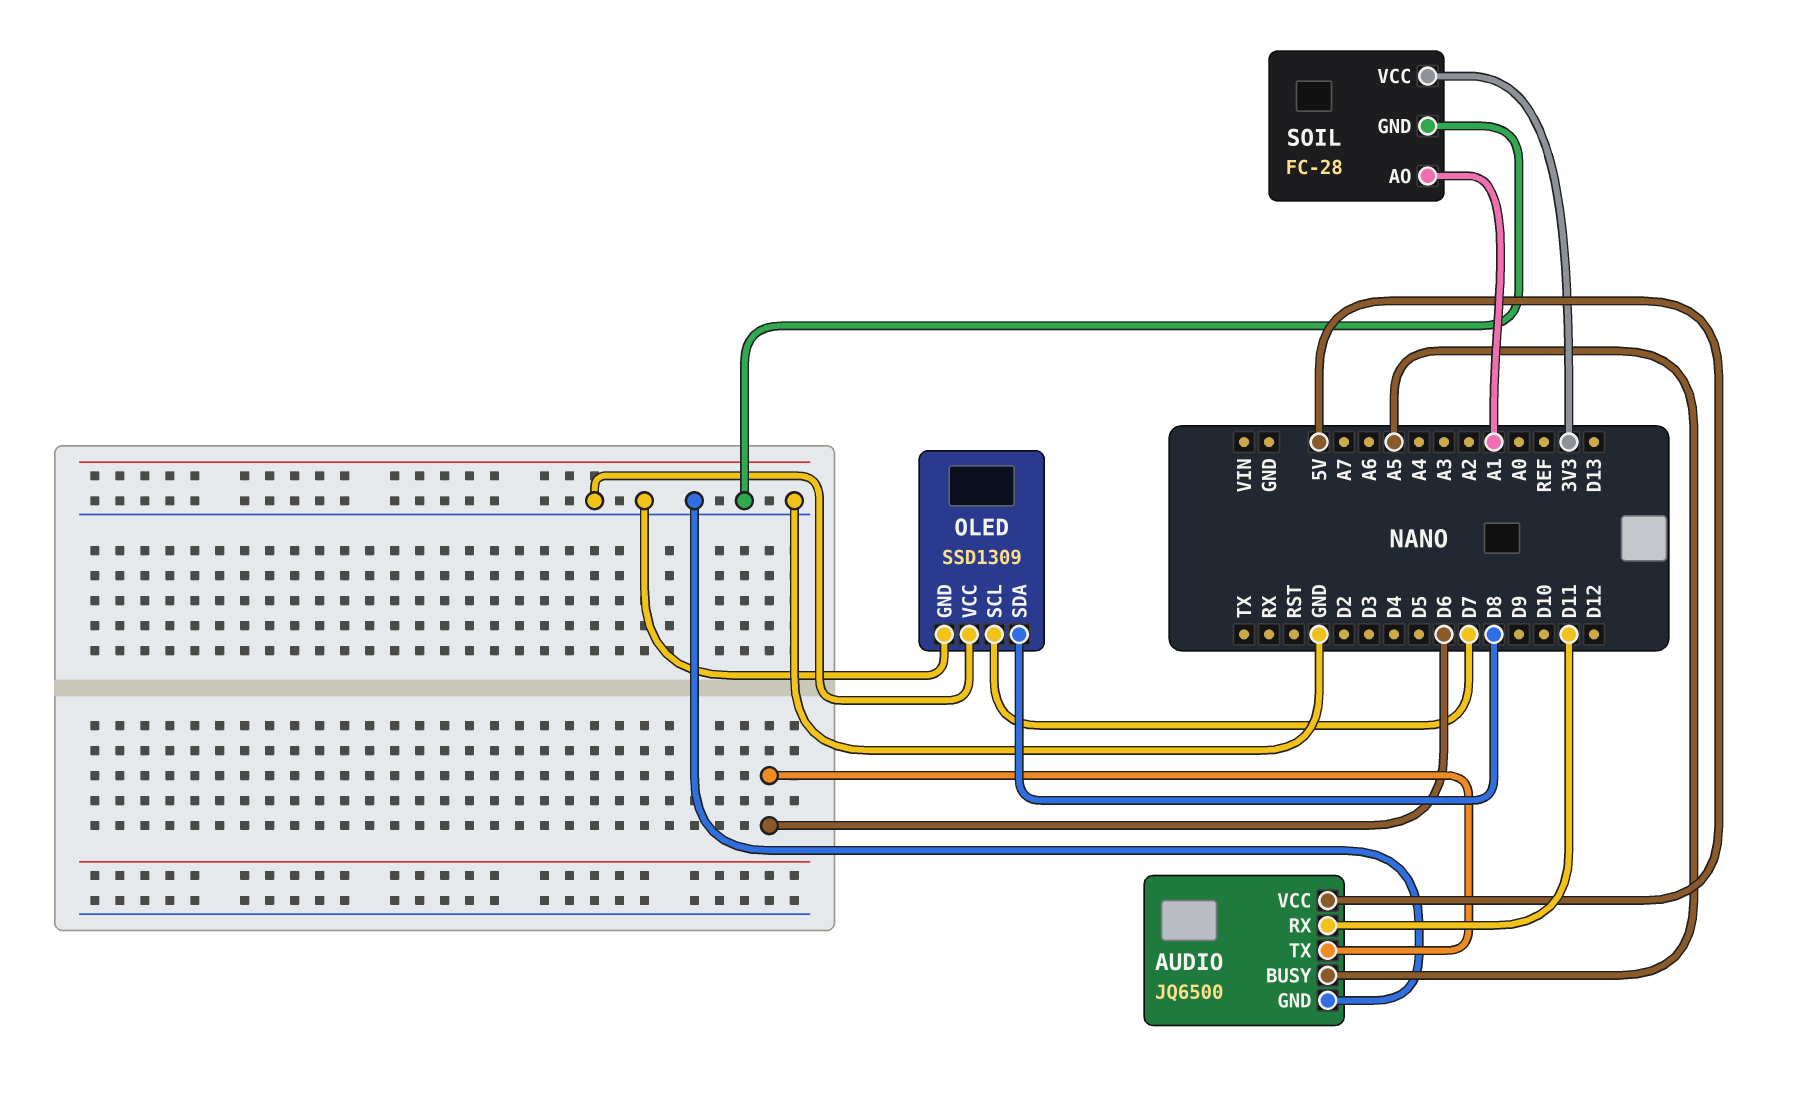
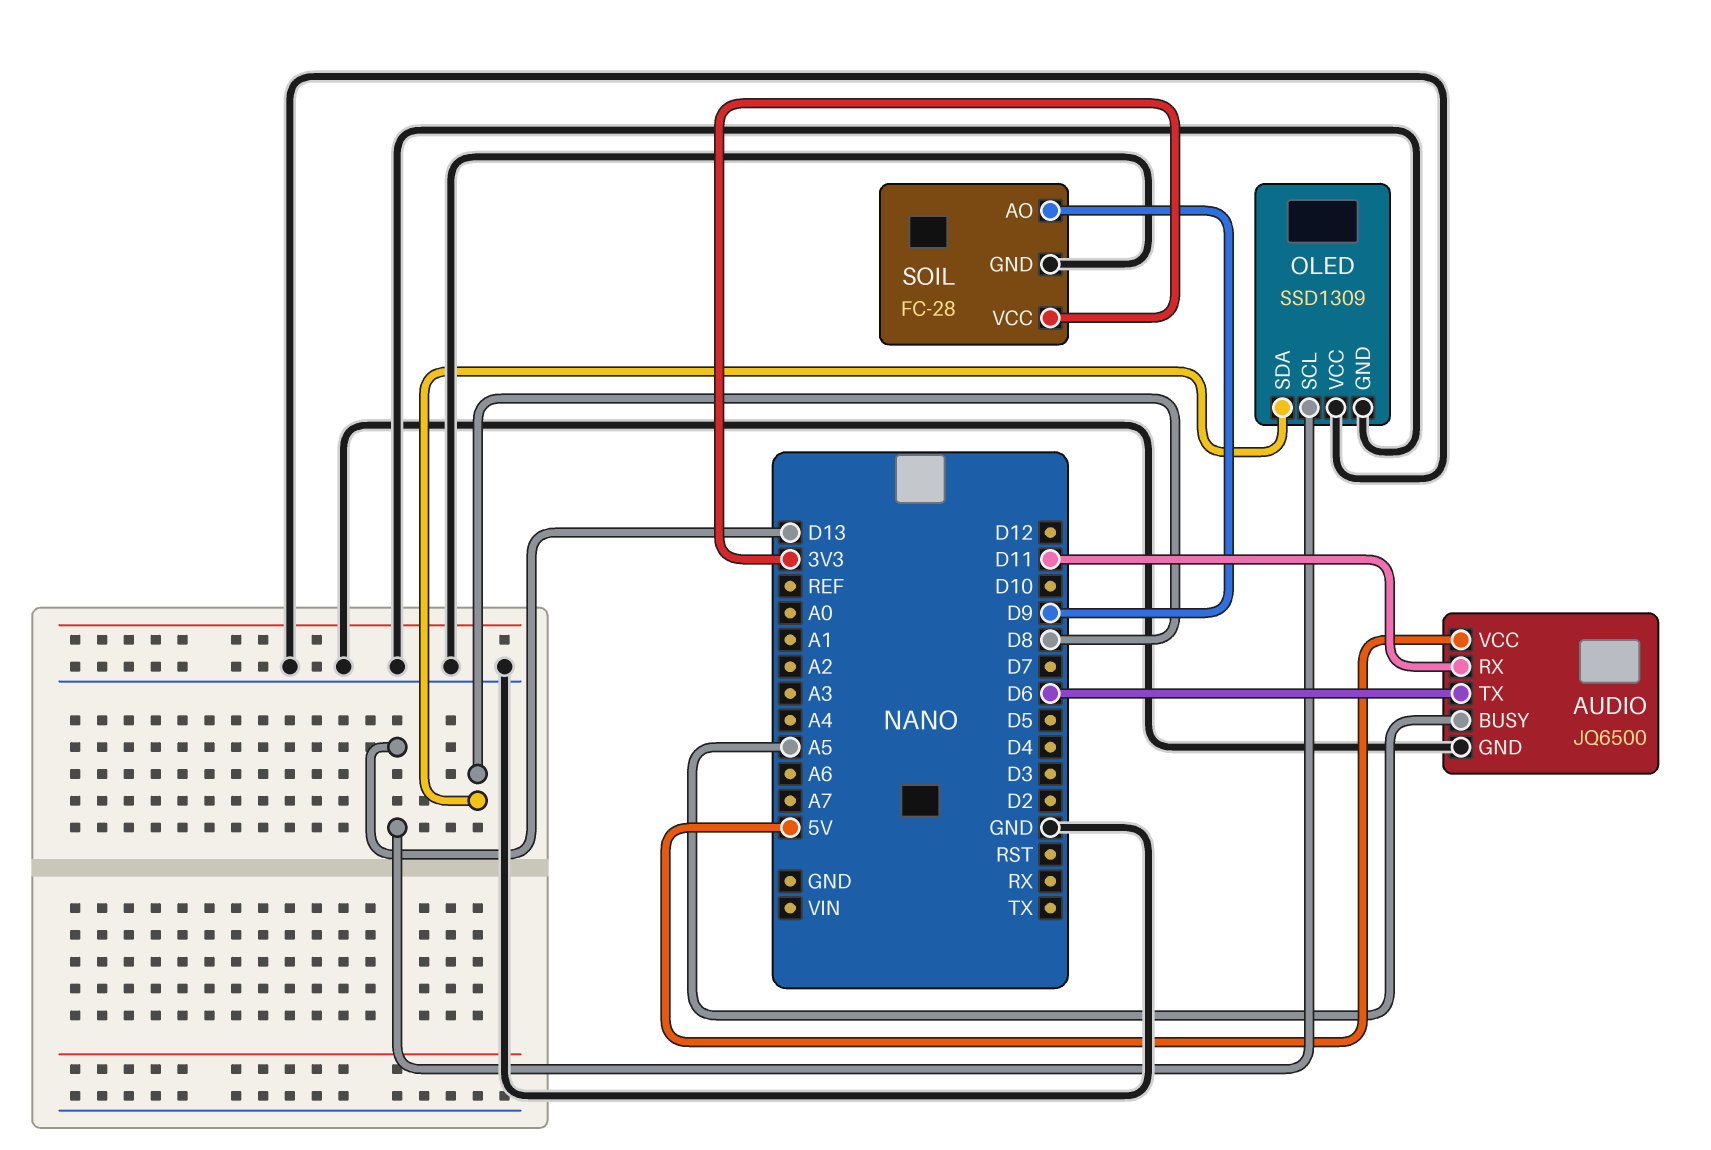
OLED pin SCL: D7 -> D13
SOIL pin AO: A1 -> D9

